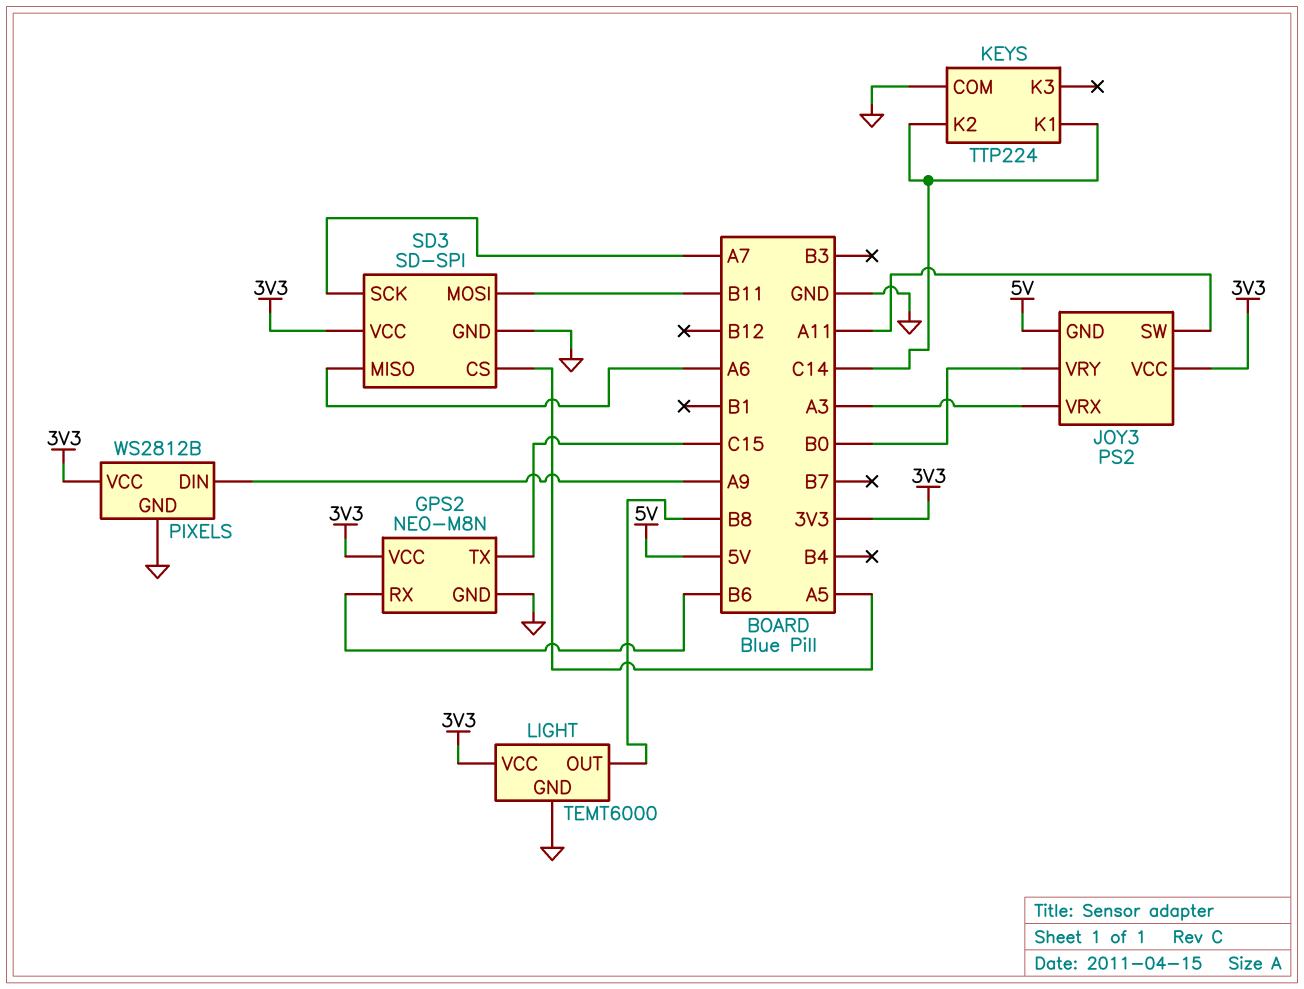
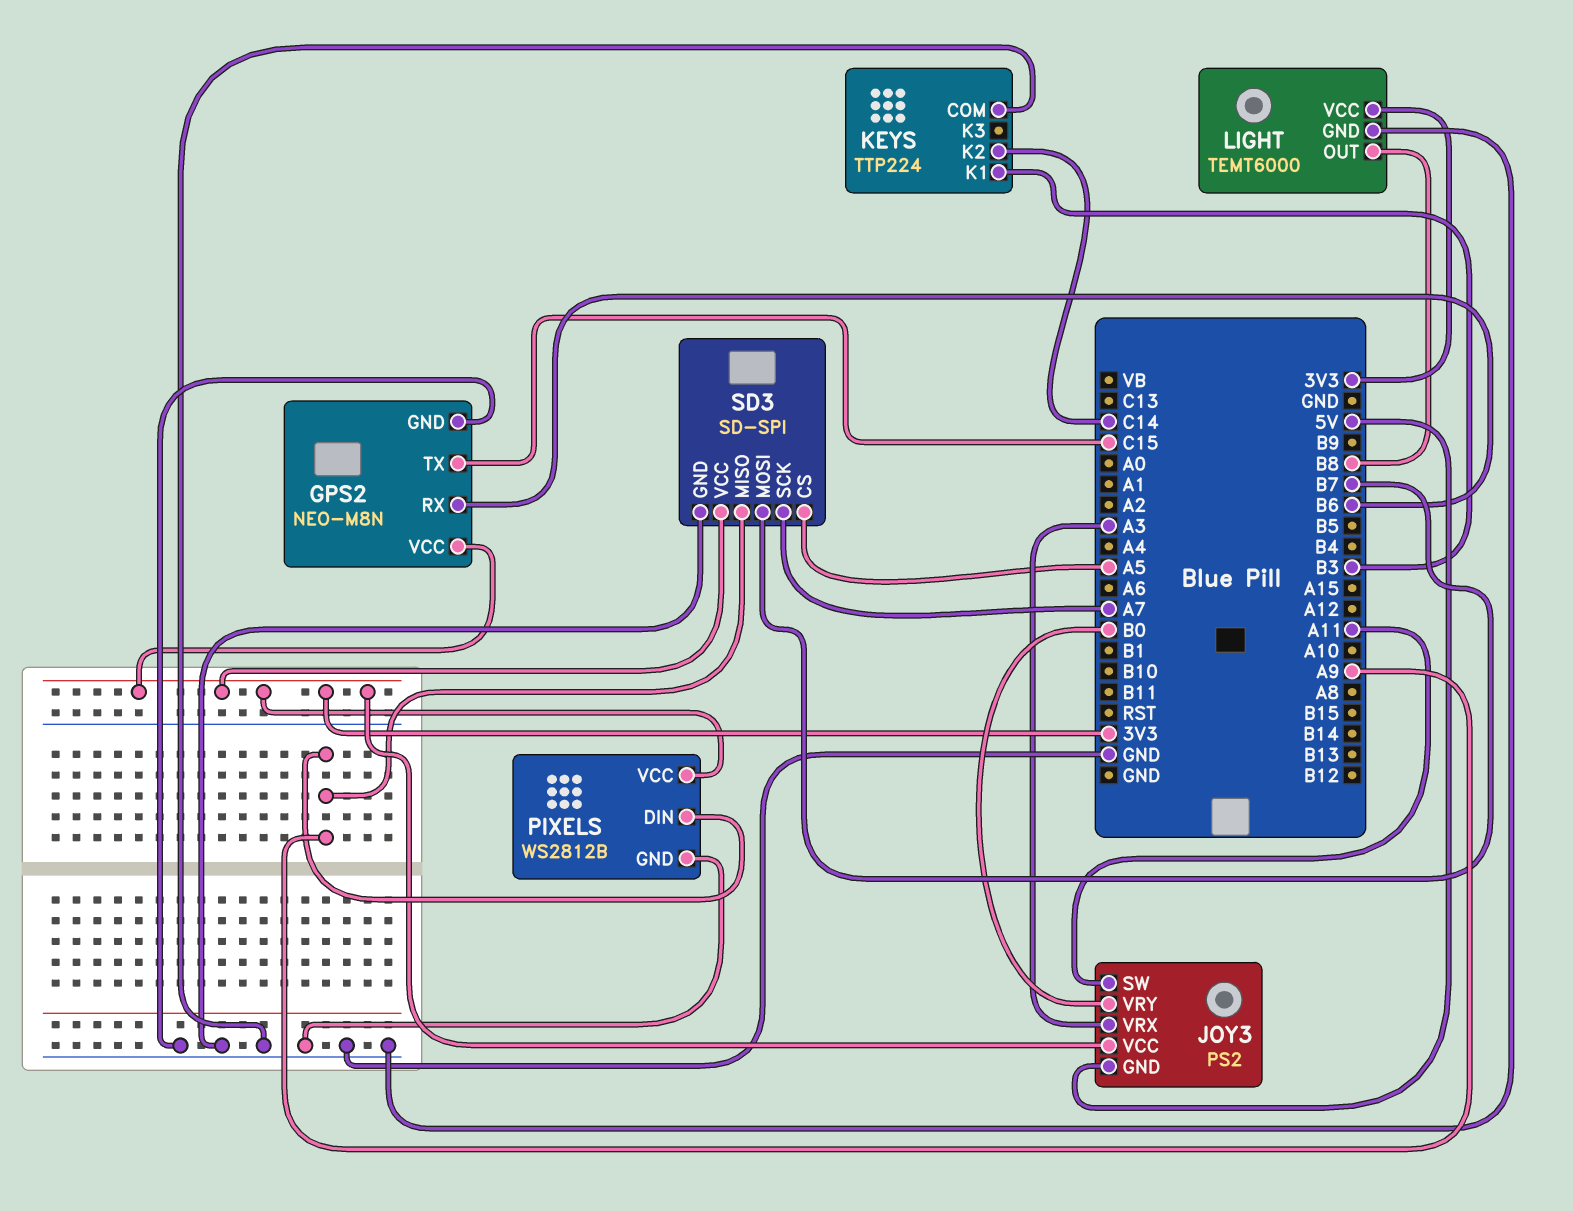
KEYS pin K1: C14 -> B3
SD3 pin MISO: A6 -> A9
SD3 pin MOSI: B11 -> B7

